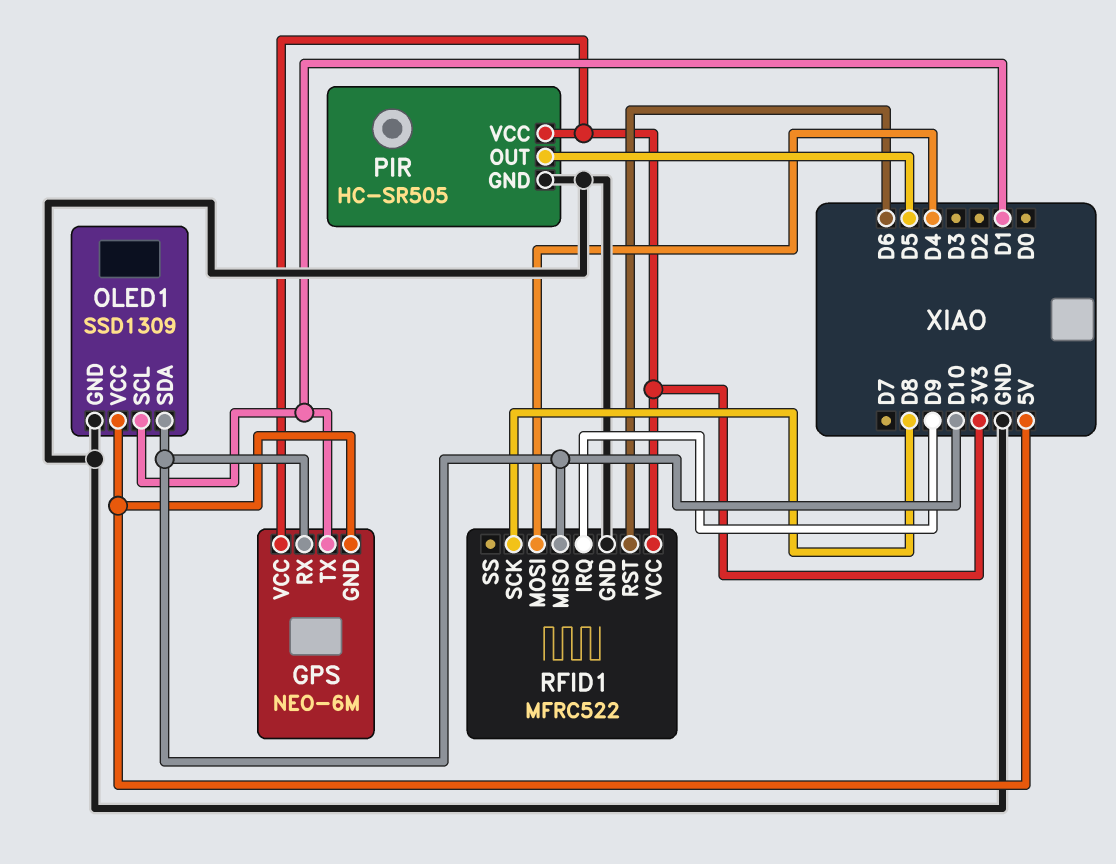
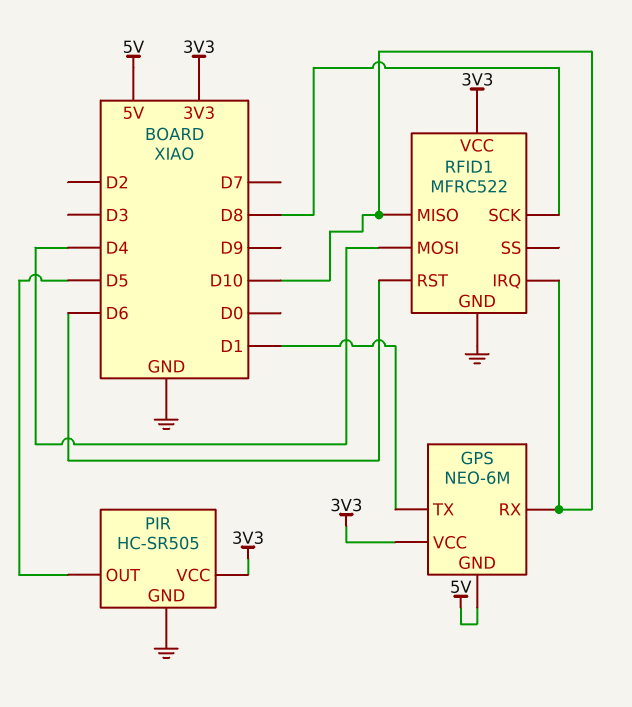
OLED1: SSD1309 -> none
OLED1 pin GND: GND -> none
OLED1 pin SCL: D1 -> none
OLED1 pin SDA: D10 -> none
OLED1 pin VCC: 5V -> none
RFID1 pin IRQ: D9 -> D10

